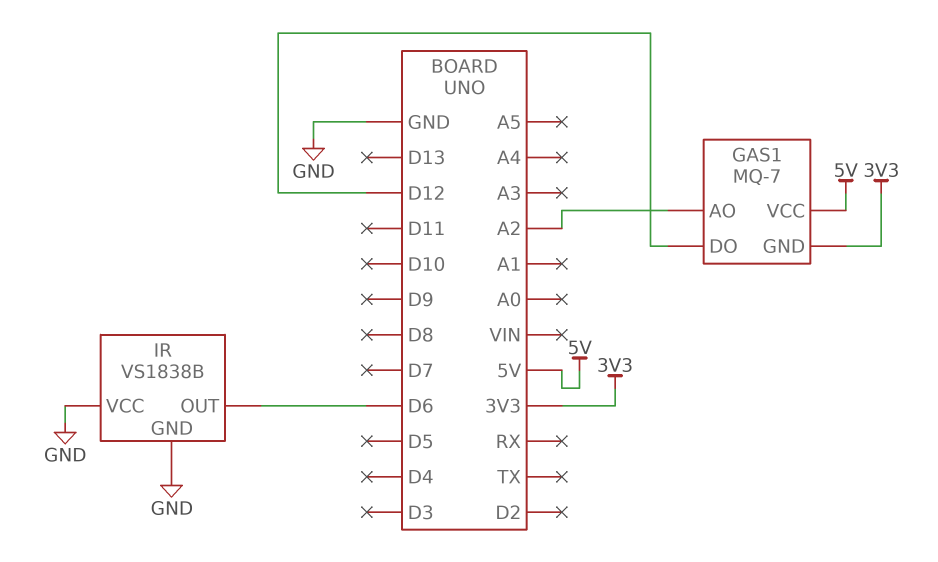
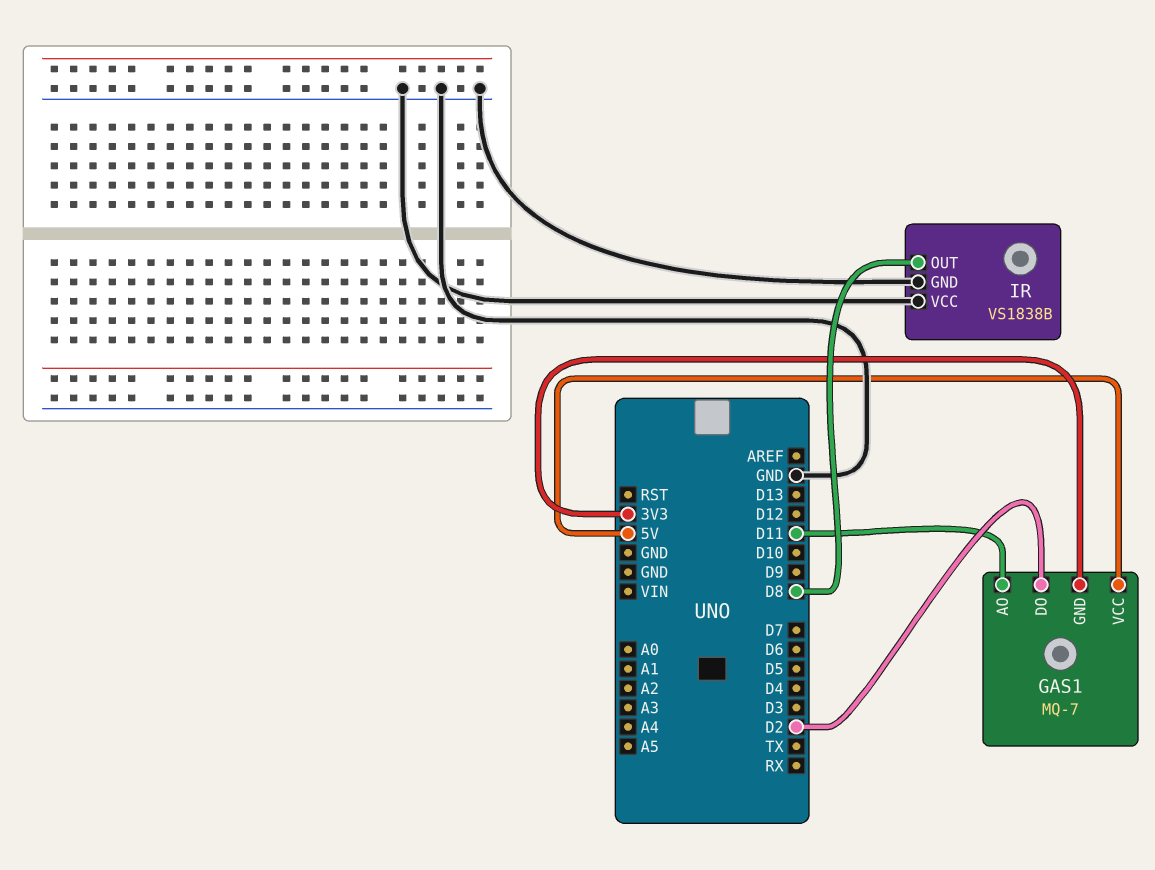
GAS1 pin AO: A2 -> D11
GAS1 pin DO: D12 -> D2
IR pin OUT: D6 -> D8

